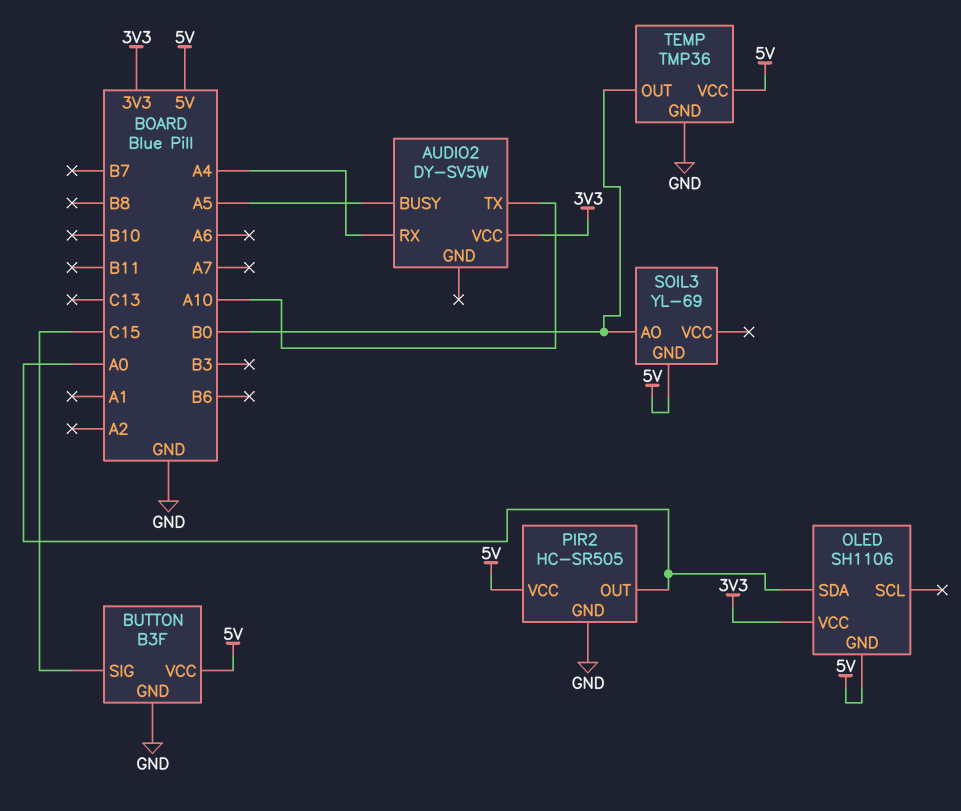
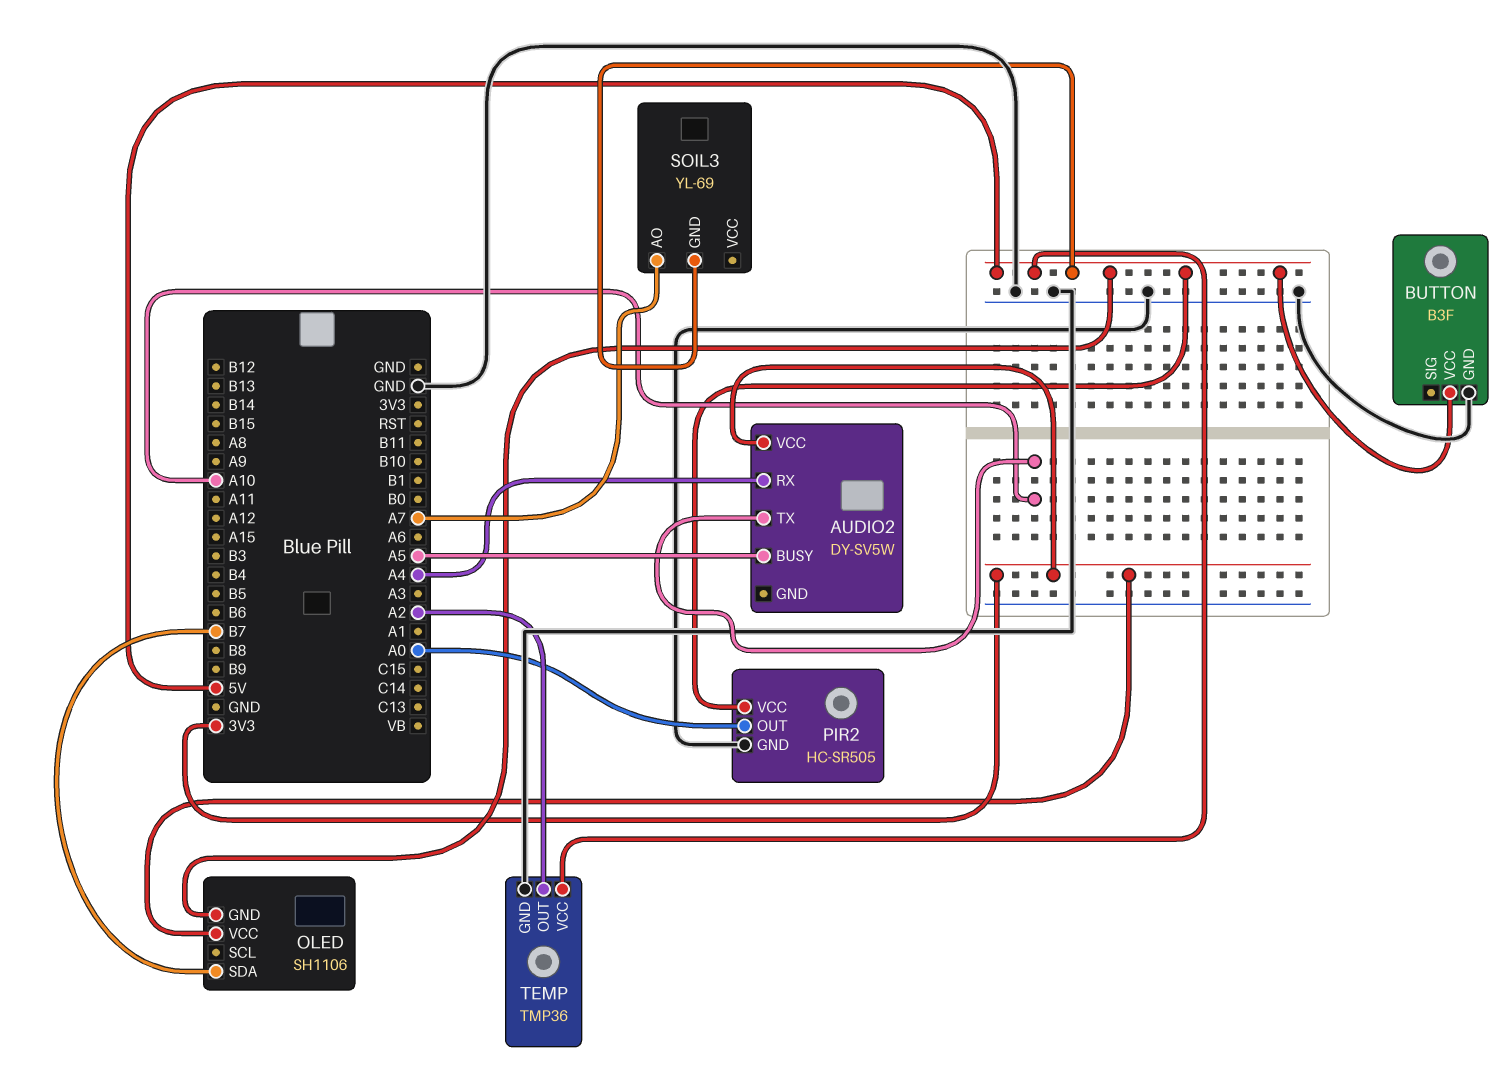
BUTTON pin SIG: C15 -> none
OLED pin SDA: A0 -> B7
SOIL3 pin AO: B0 -> A7
TEMP pin OUT: B0 -> A2

